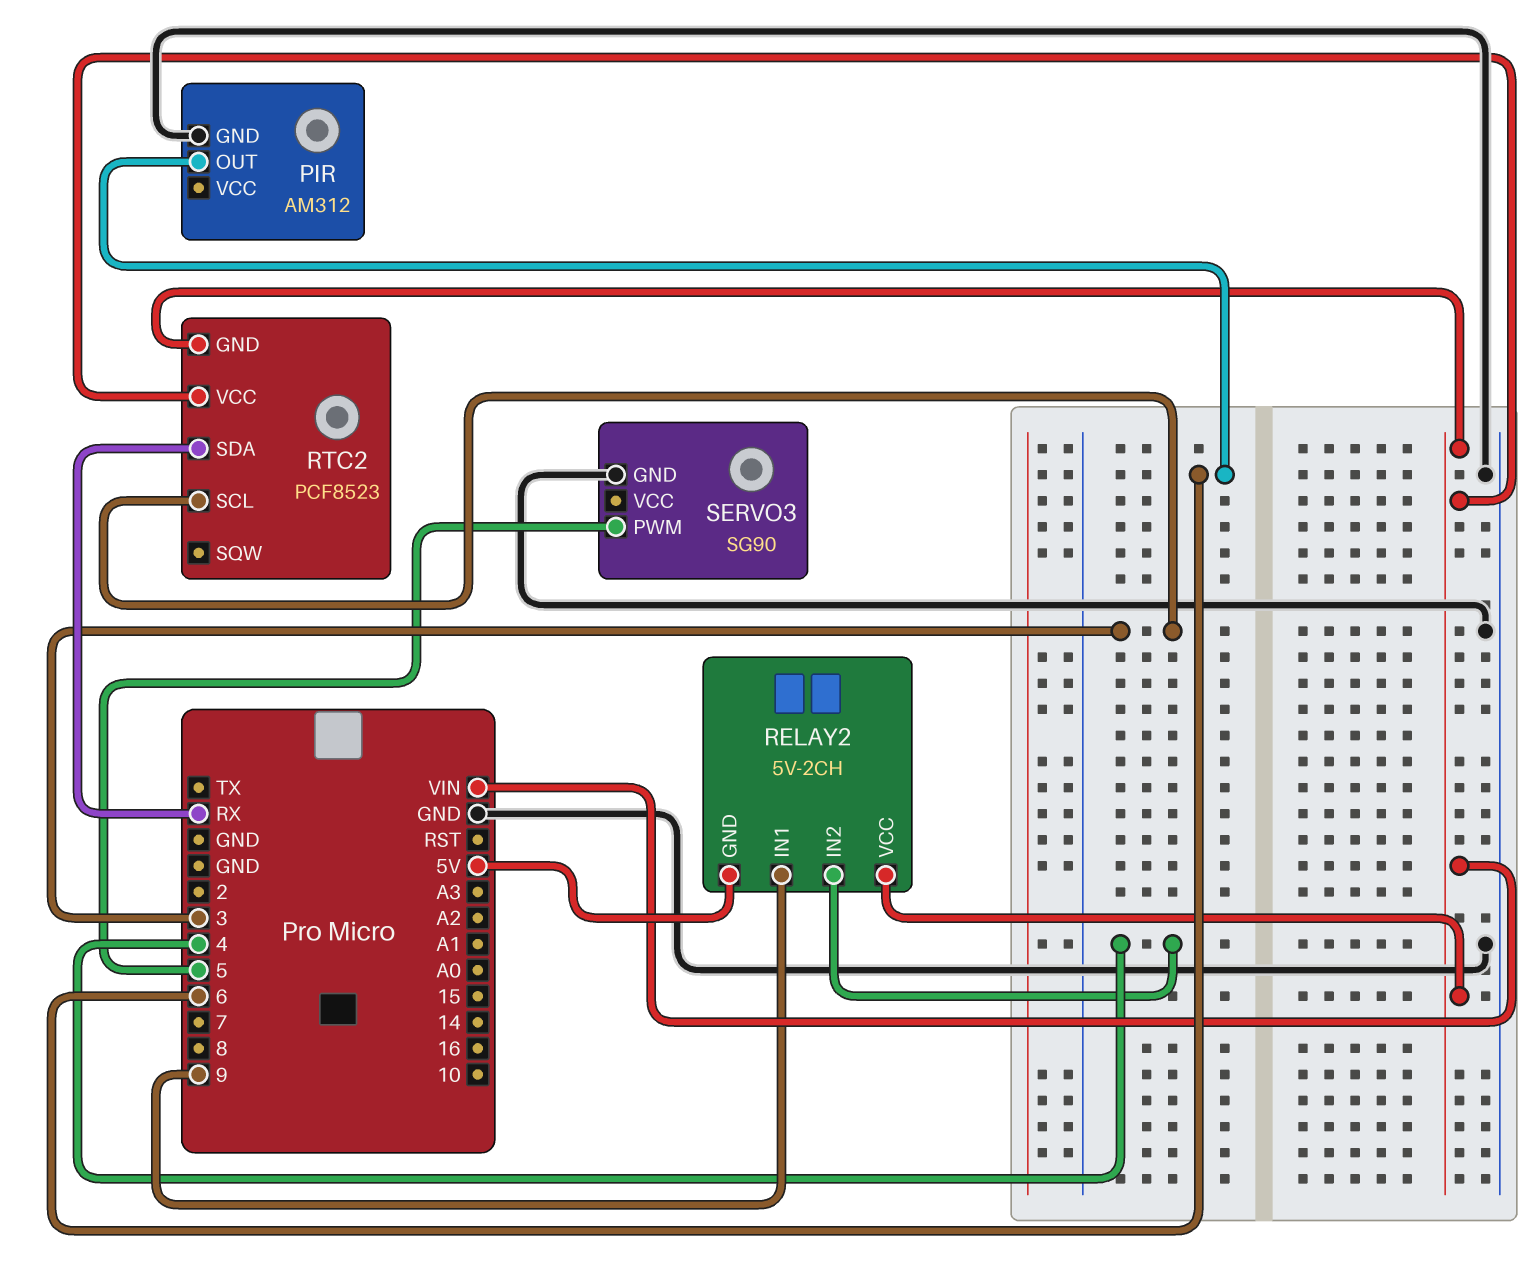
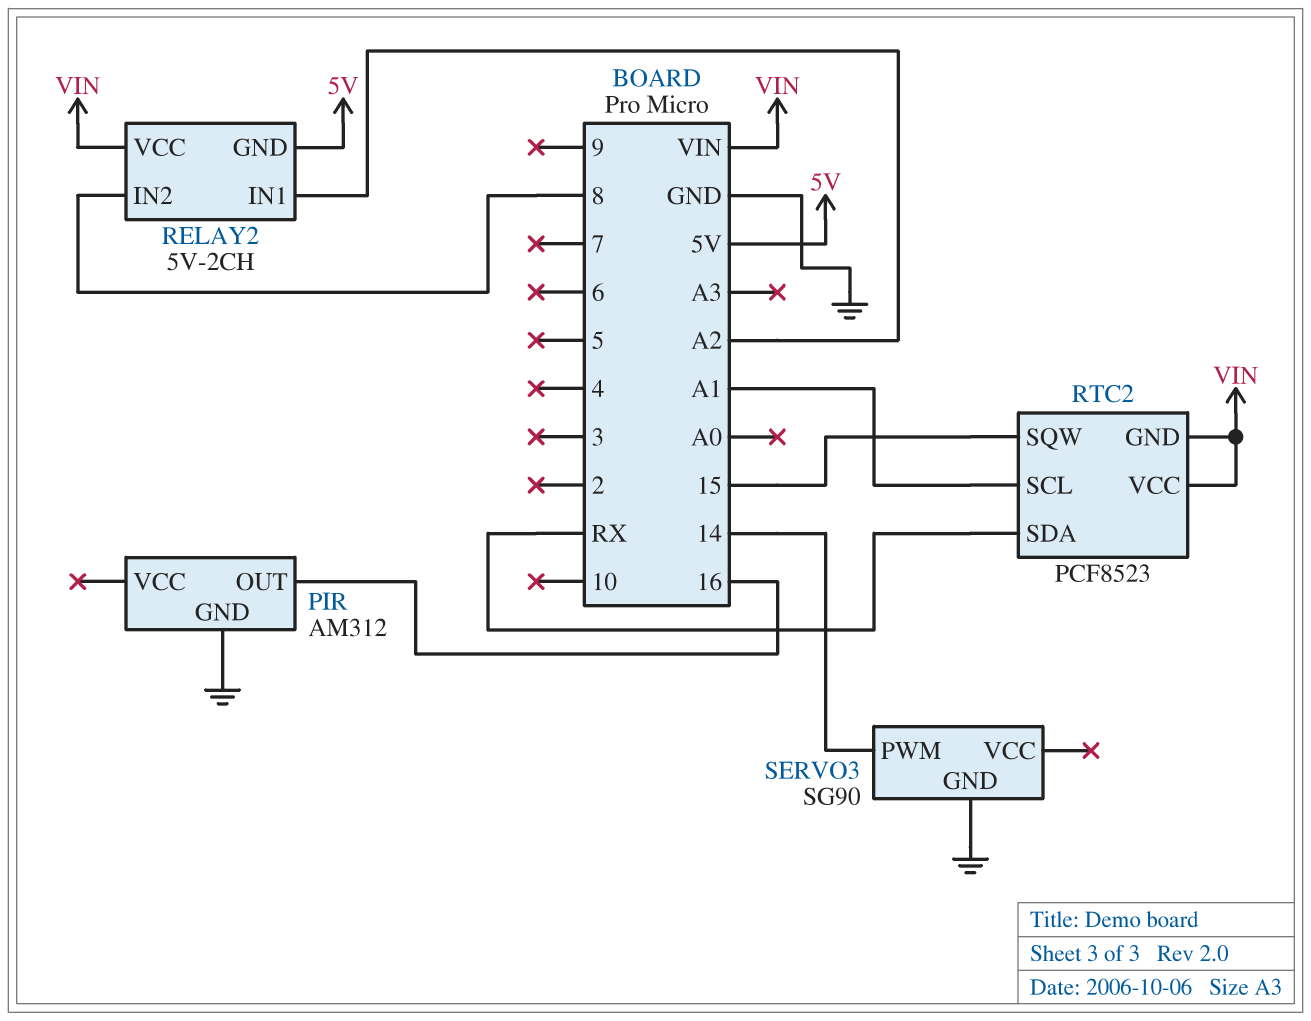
PIR pin OUT: 6 -> 16
RELAY2 pin IN1: 9 -> A2
RELAY2 pin IN2: 4 -> 8
RTC2 pin SCL: 3 -> A1
RTC2 pin SQW: none -> 15
SERVO3 pin PWM: 5 -> 14

